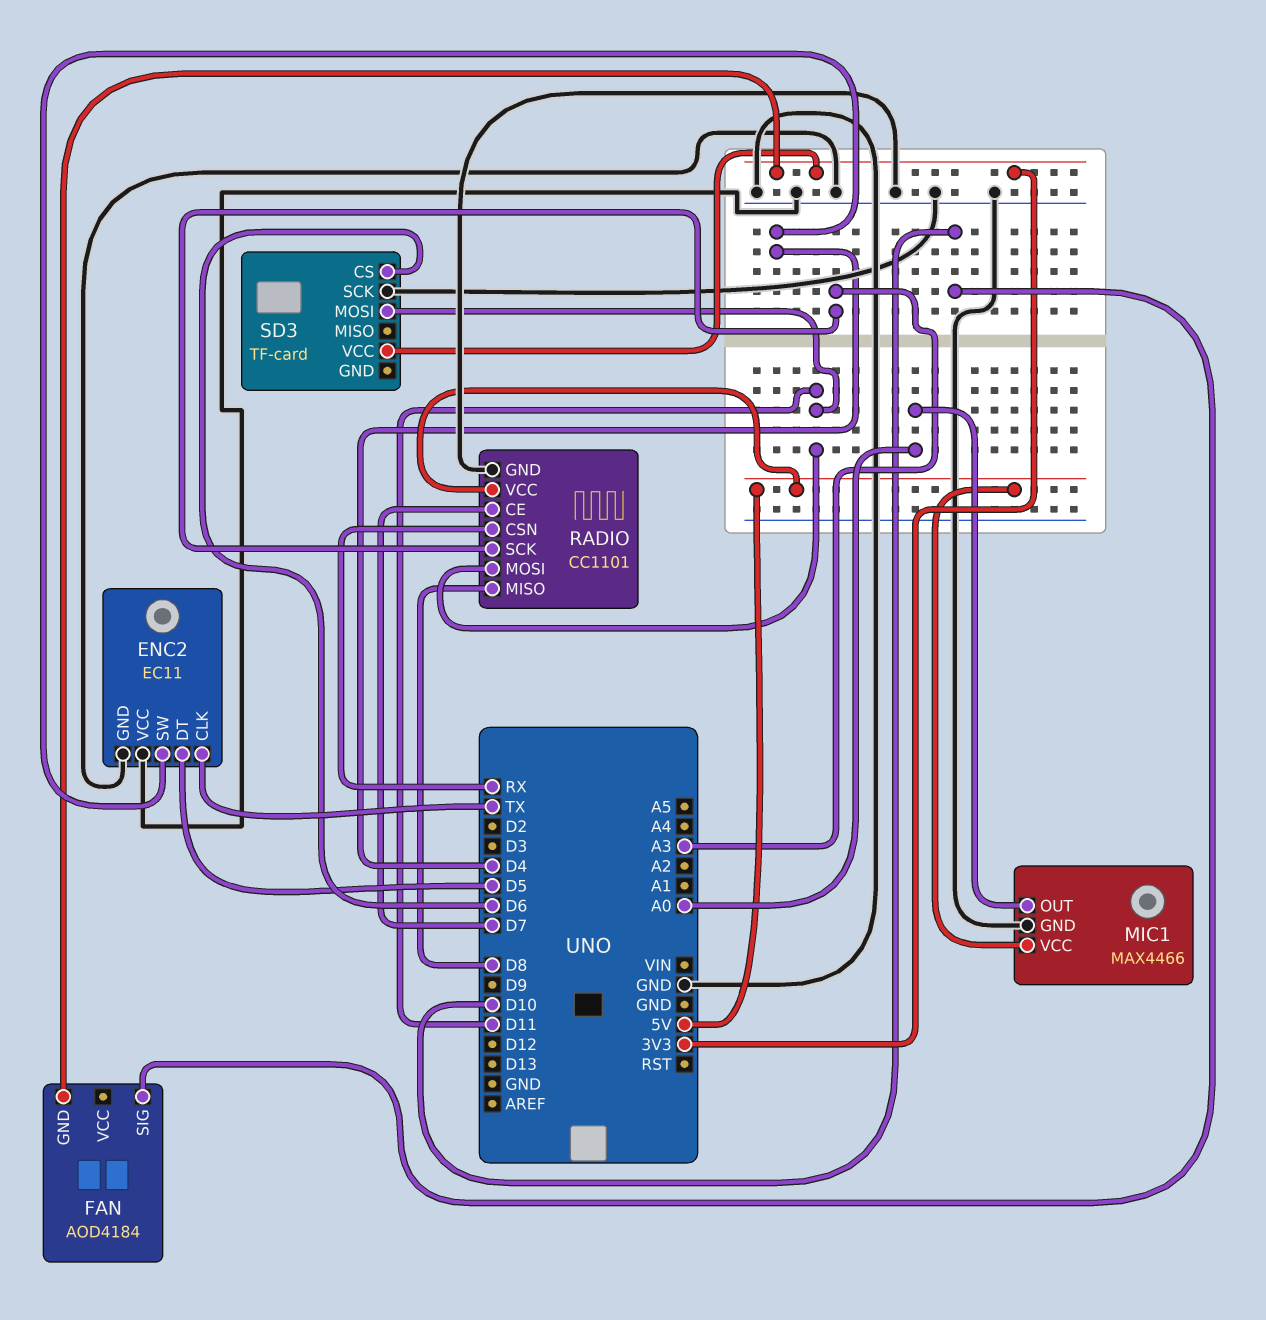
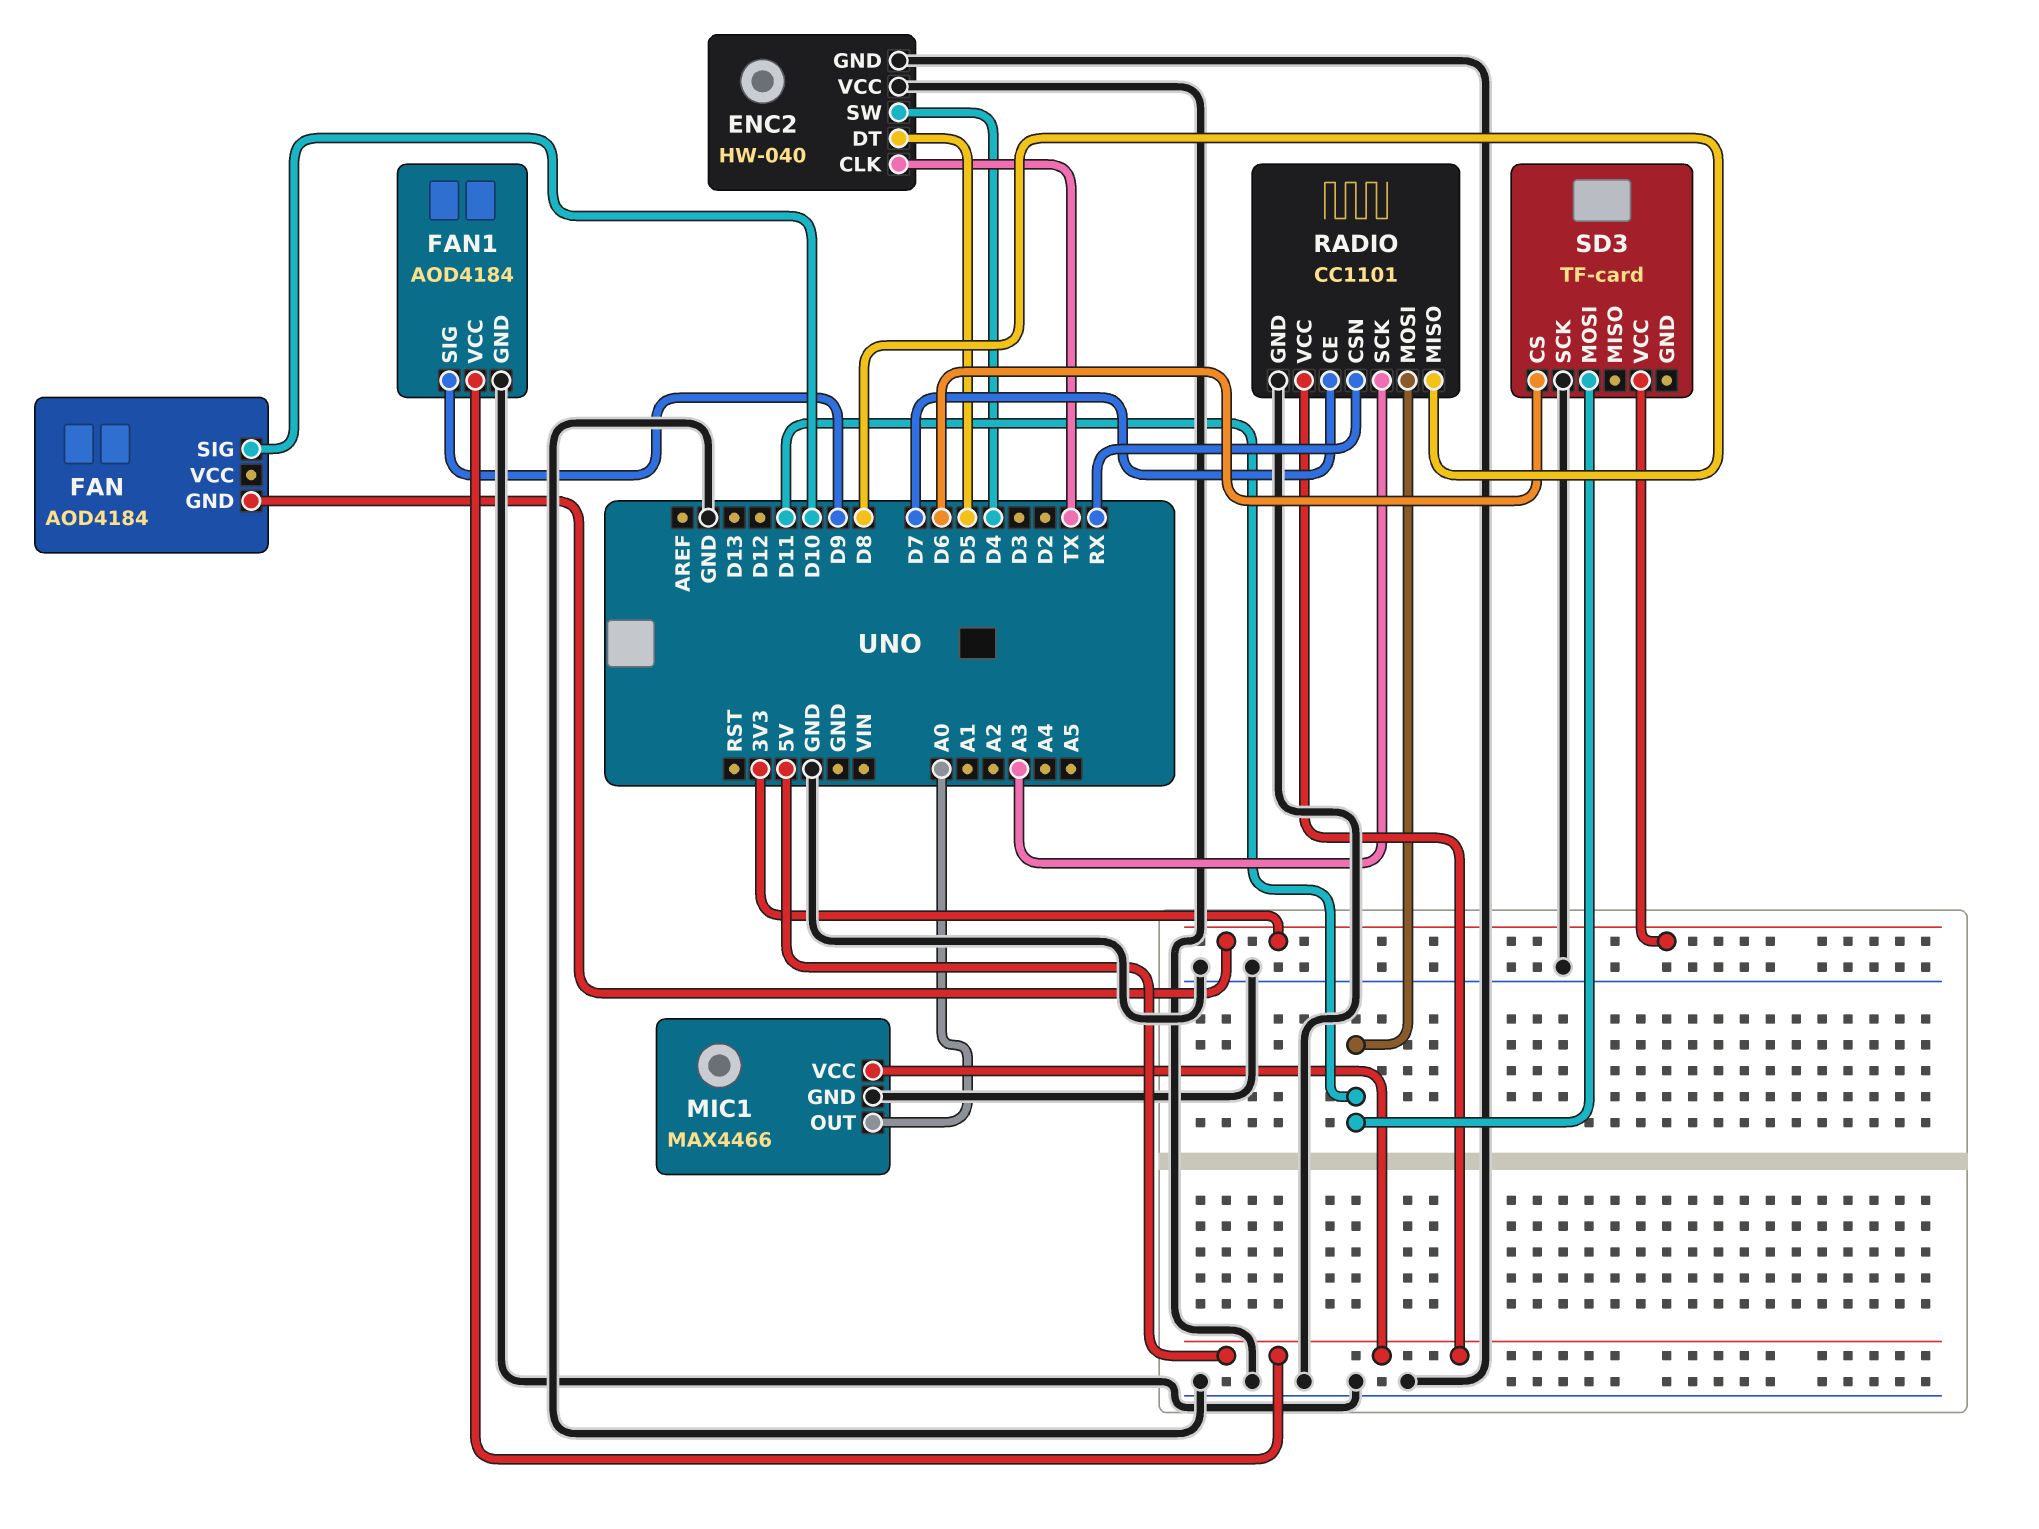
ENC2: EC11 -> HW-040
FAN1: none -> AOD4184
FAN1 pin GND: none -> GND
FAN1 pin SIG: none -> D9
FAN1 pin VCC: none -> 5V

